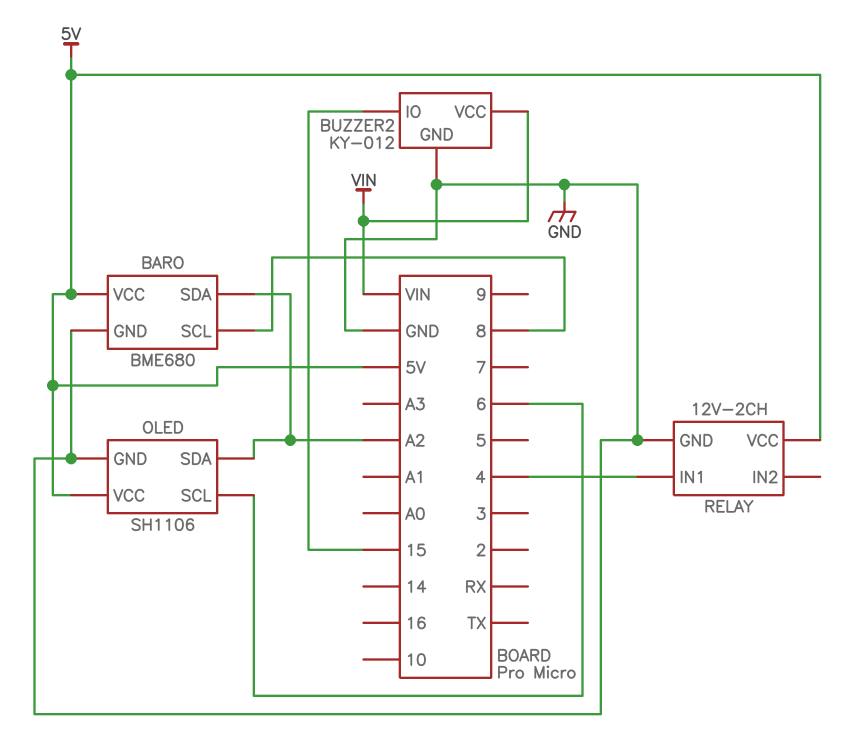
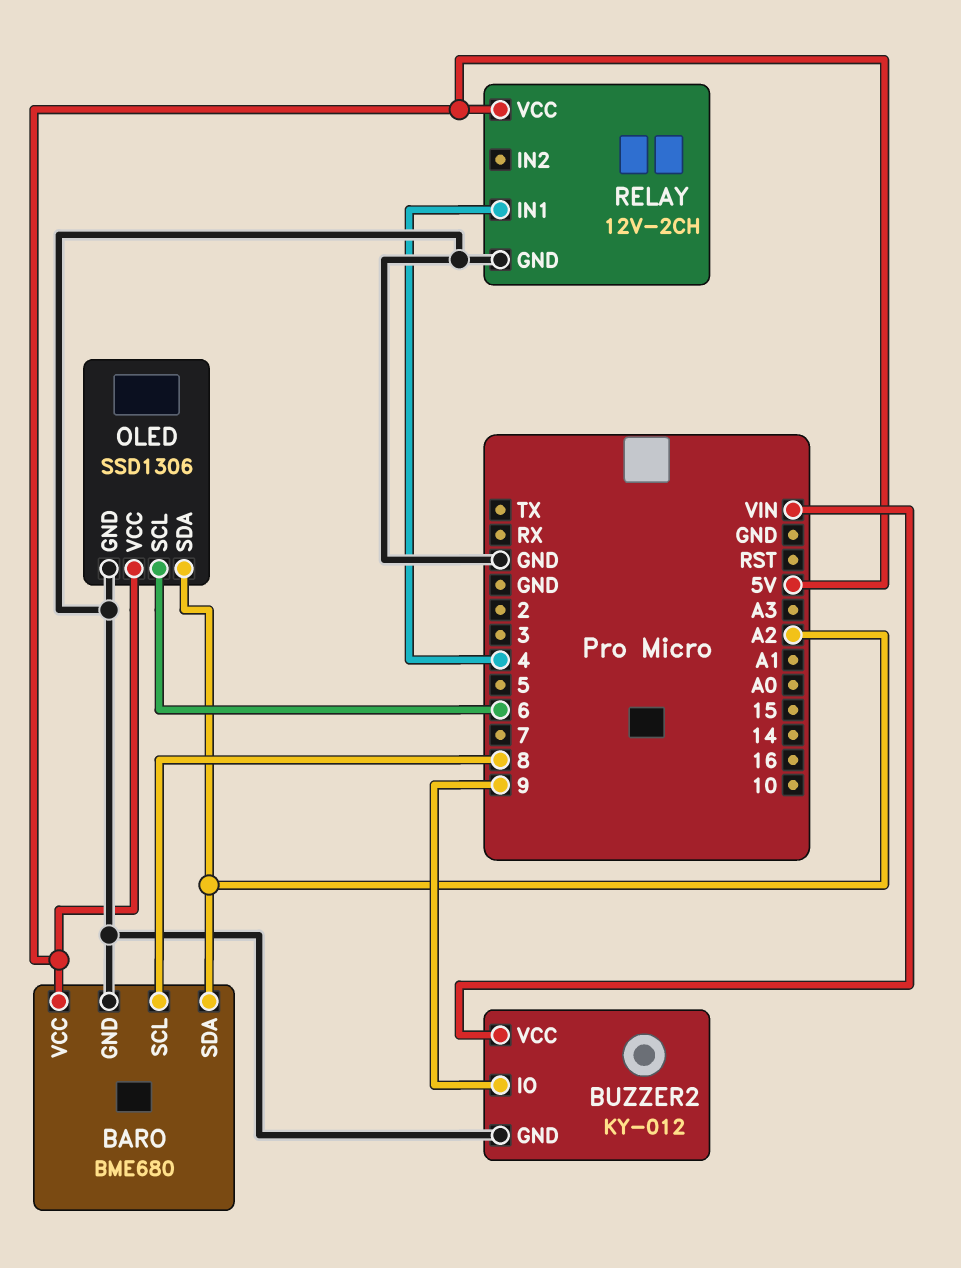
BUZZER2 pin IO: 15 -> 9
OLED: SH1106 -> SSD1306

